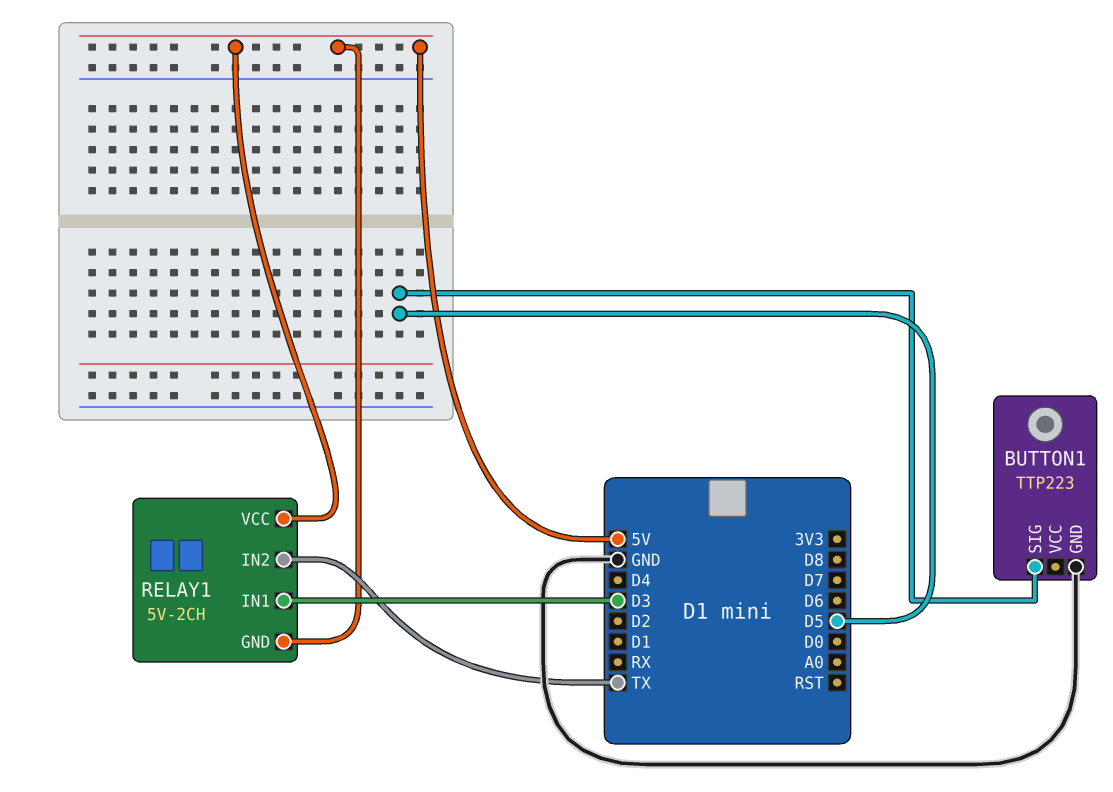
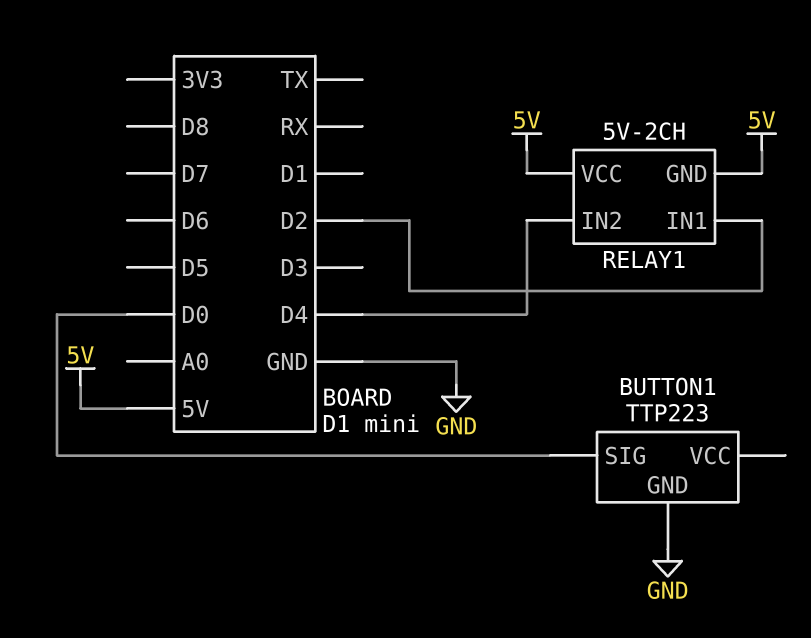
BUTTON1 pin SIG: D5 -> D0
RELAY1 pin IN1: D3 -> D2
RELAY1 pin IN2: TX -> D4

